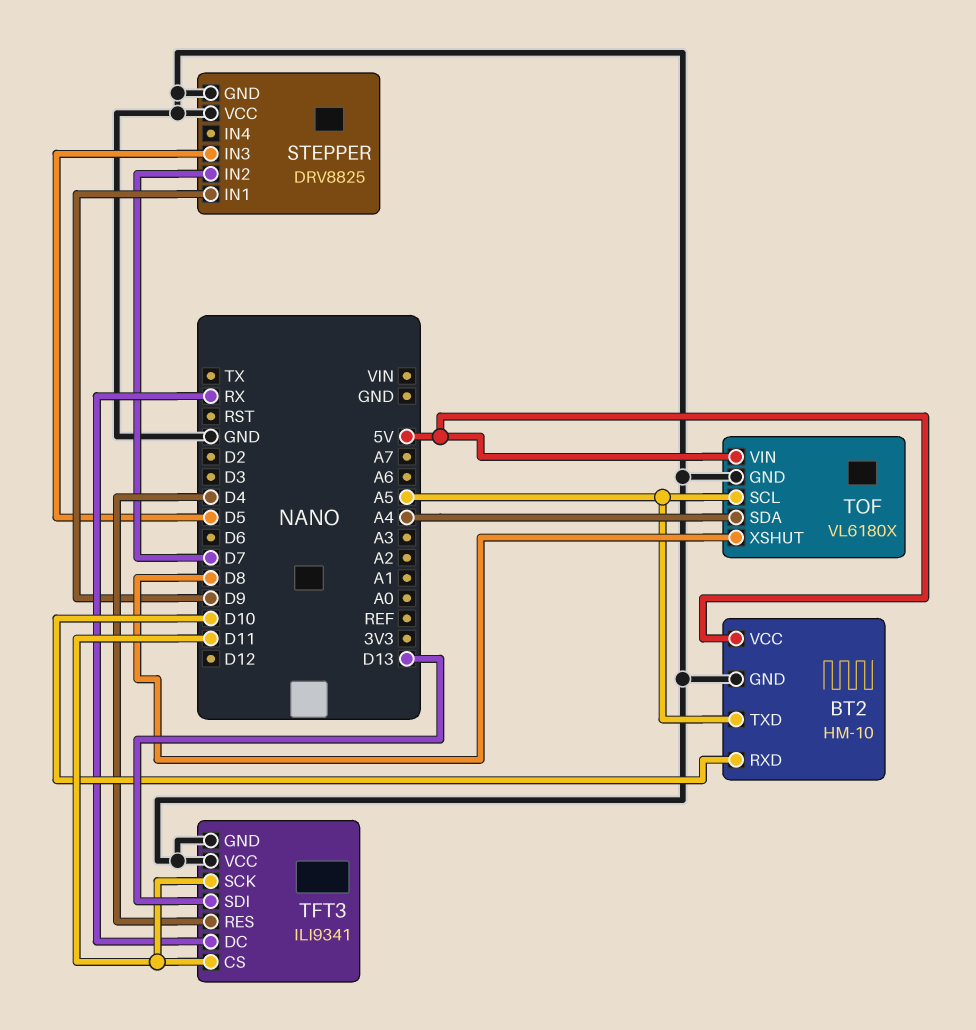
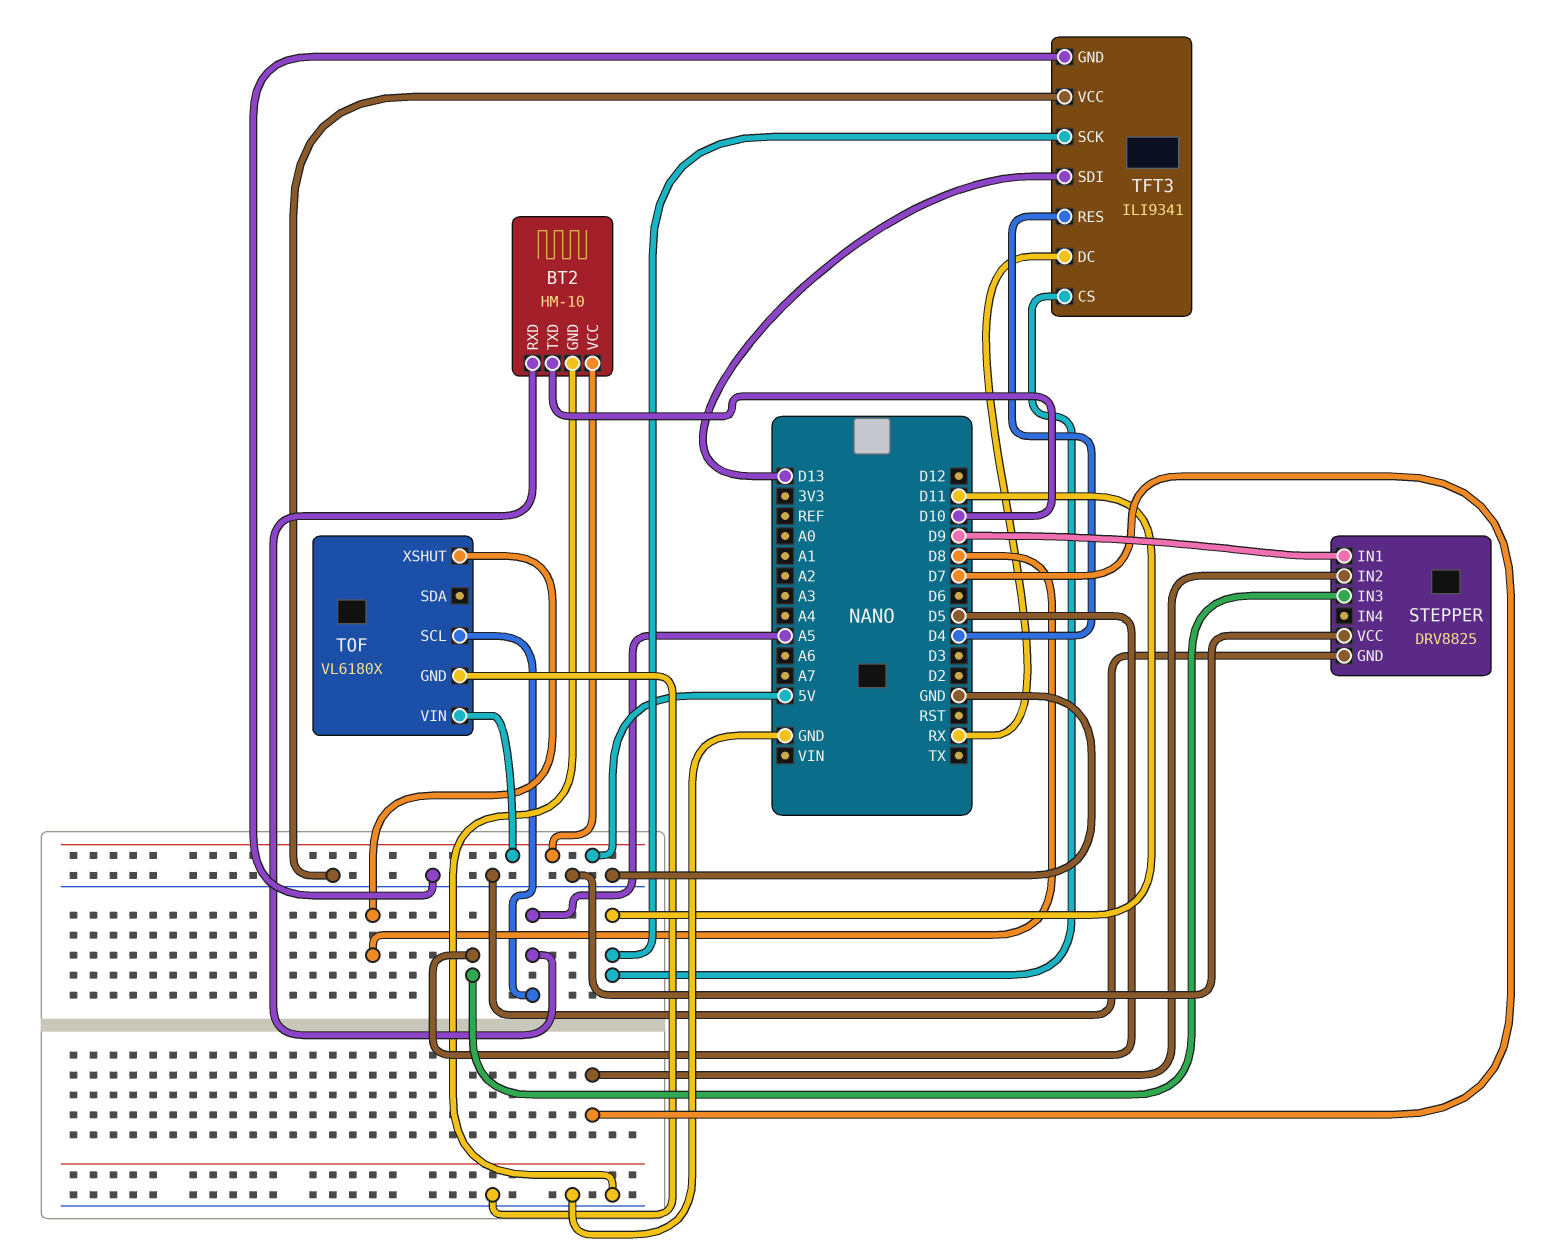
BT2 pin RXD: D10 -> A5
BT2 pin TXD: A5 -> D10
TOF pin SDA: A4 -> none

